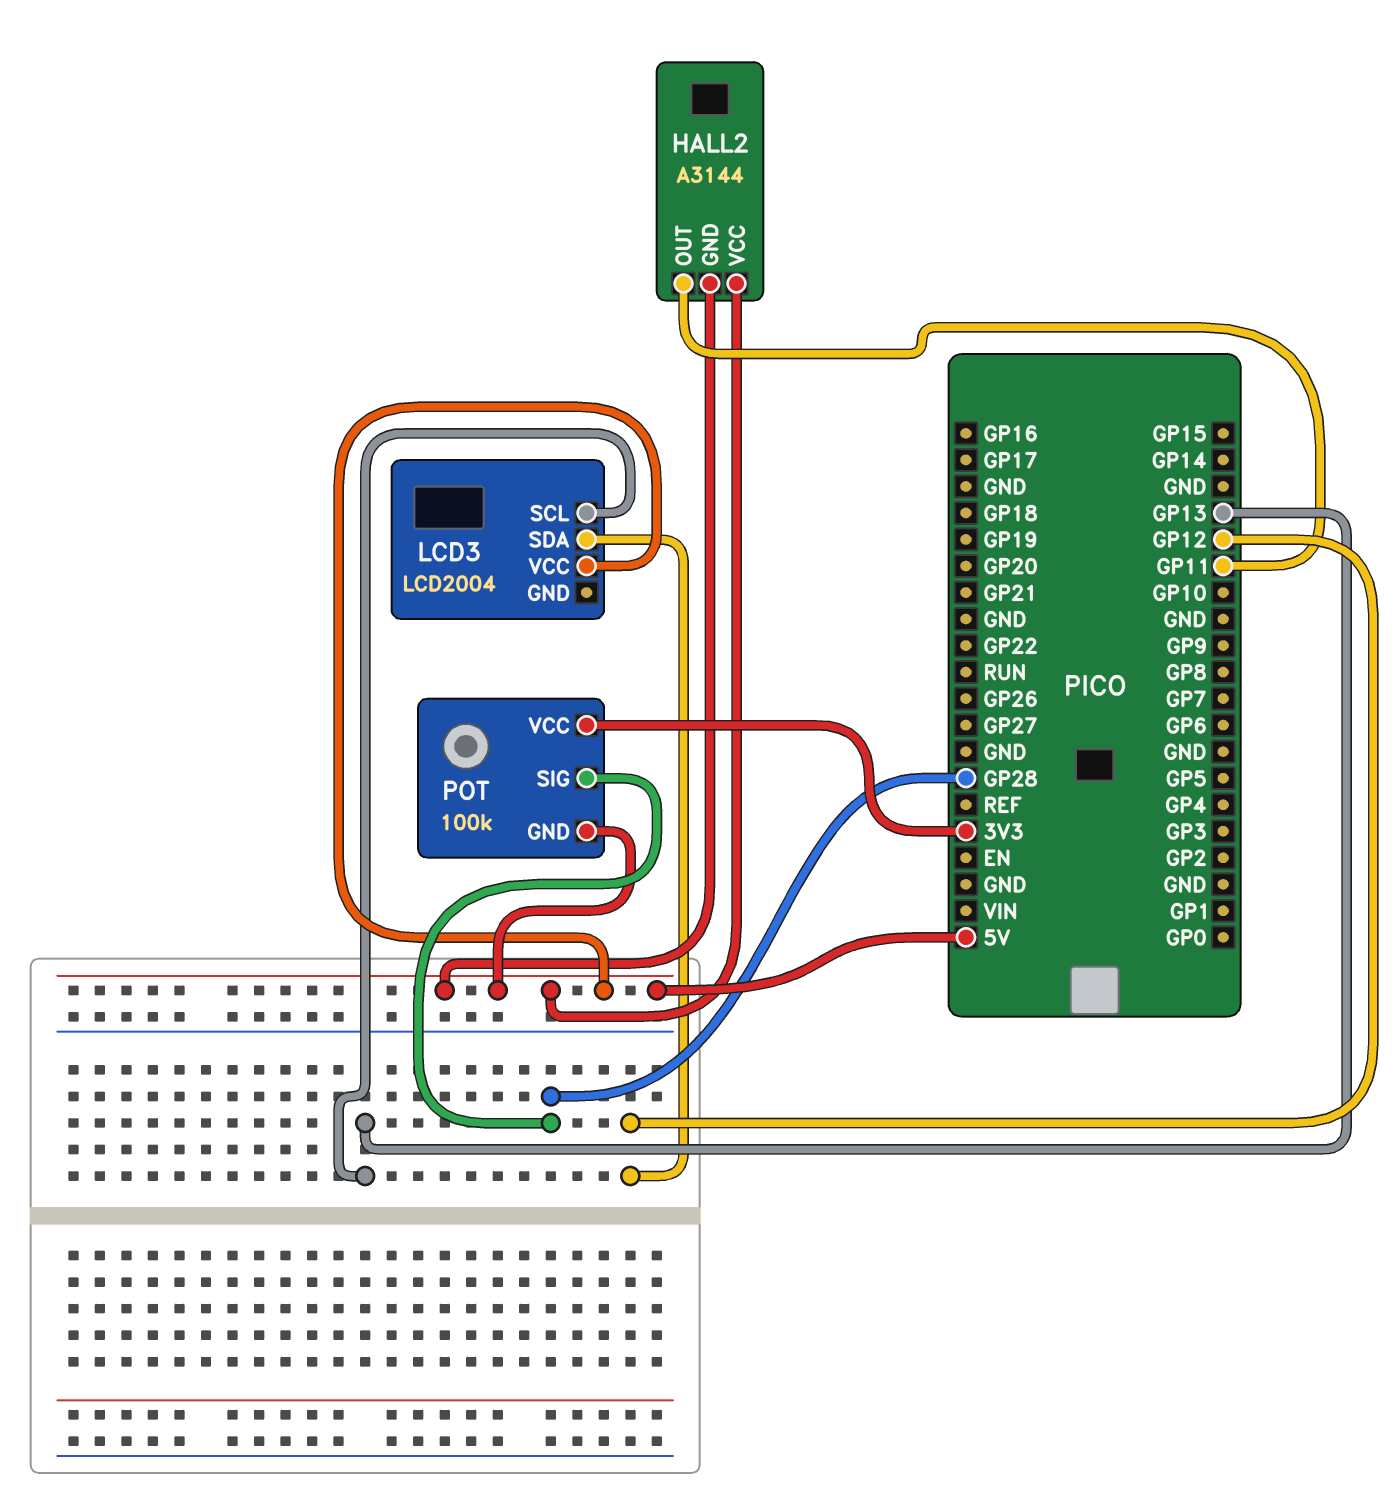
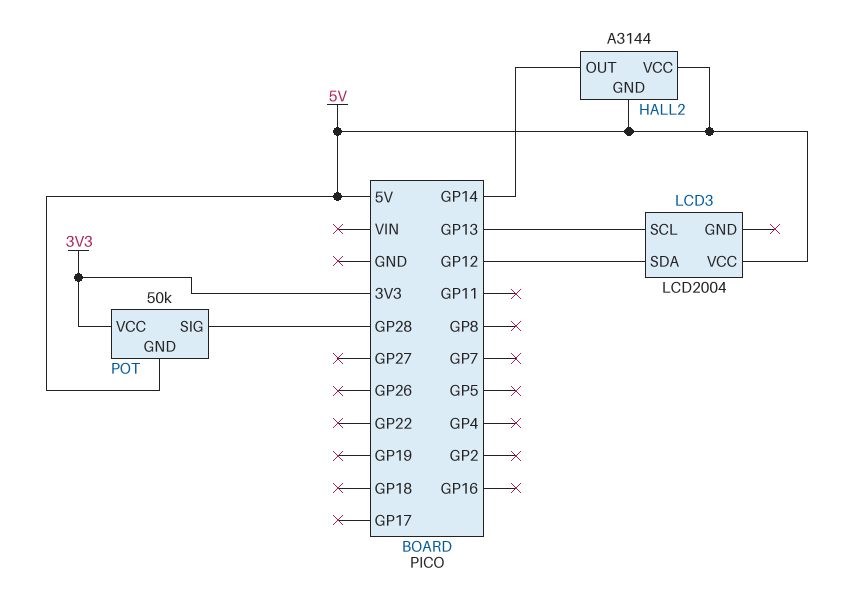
HALL2 pin OUT: GP11 -> GP14
POT: 100k -> 50k

